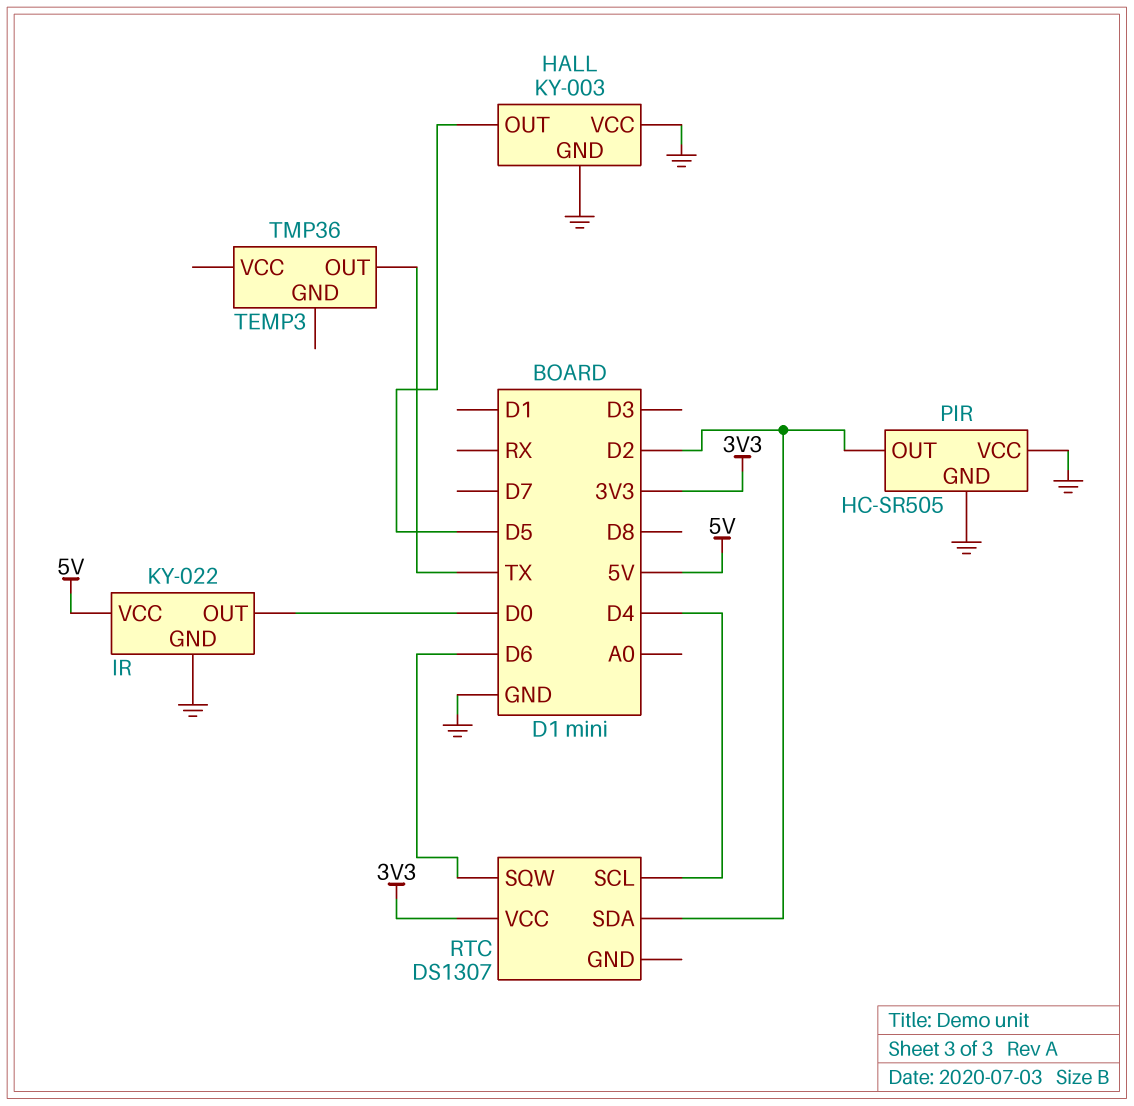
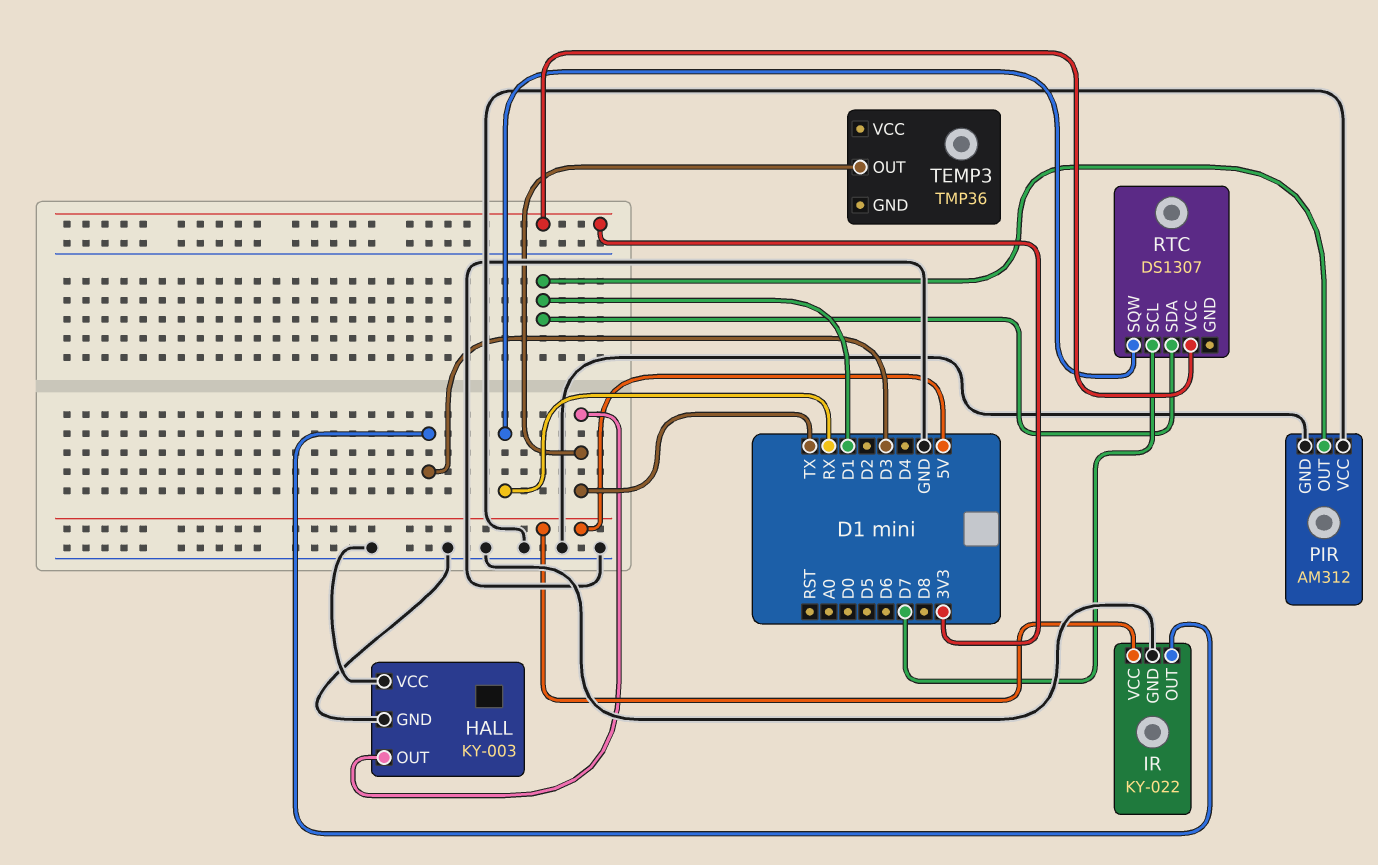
HALL pin OUT: D5 -> TX
IR pin OUT: D0 -> D3
PIR: HC-SR505 -> AM312
PIR pin OUT: D2 -> D1
RTC pin SCL: D4 -> D7
RTC pin SDA: D2 -> D1
RTC pin SQW: D6 -> RX

